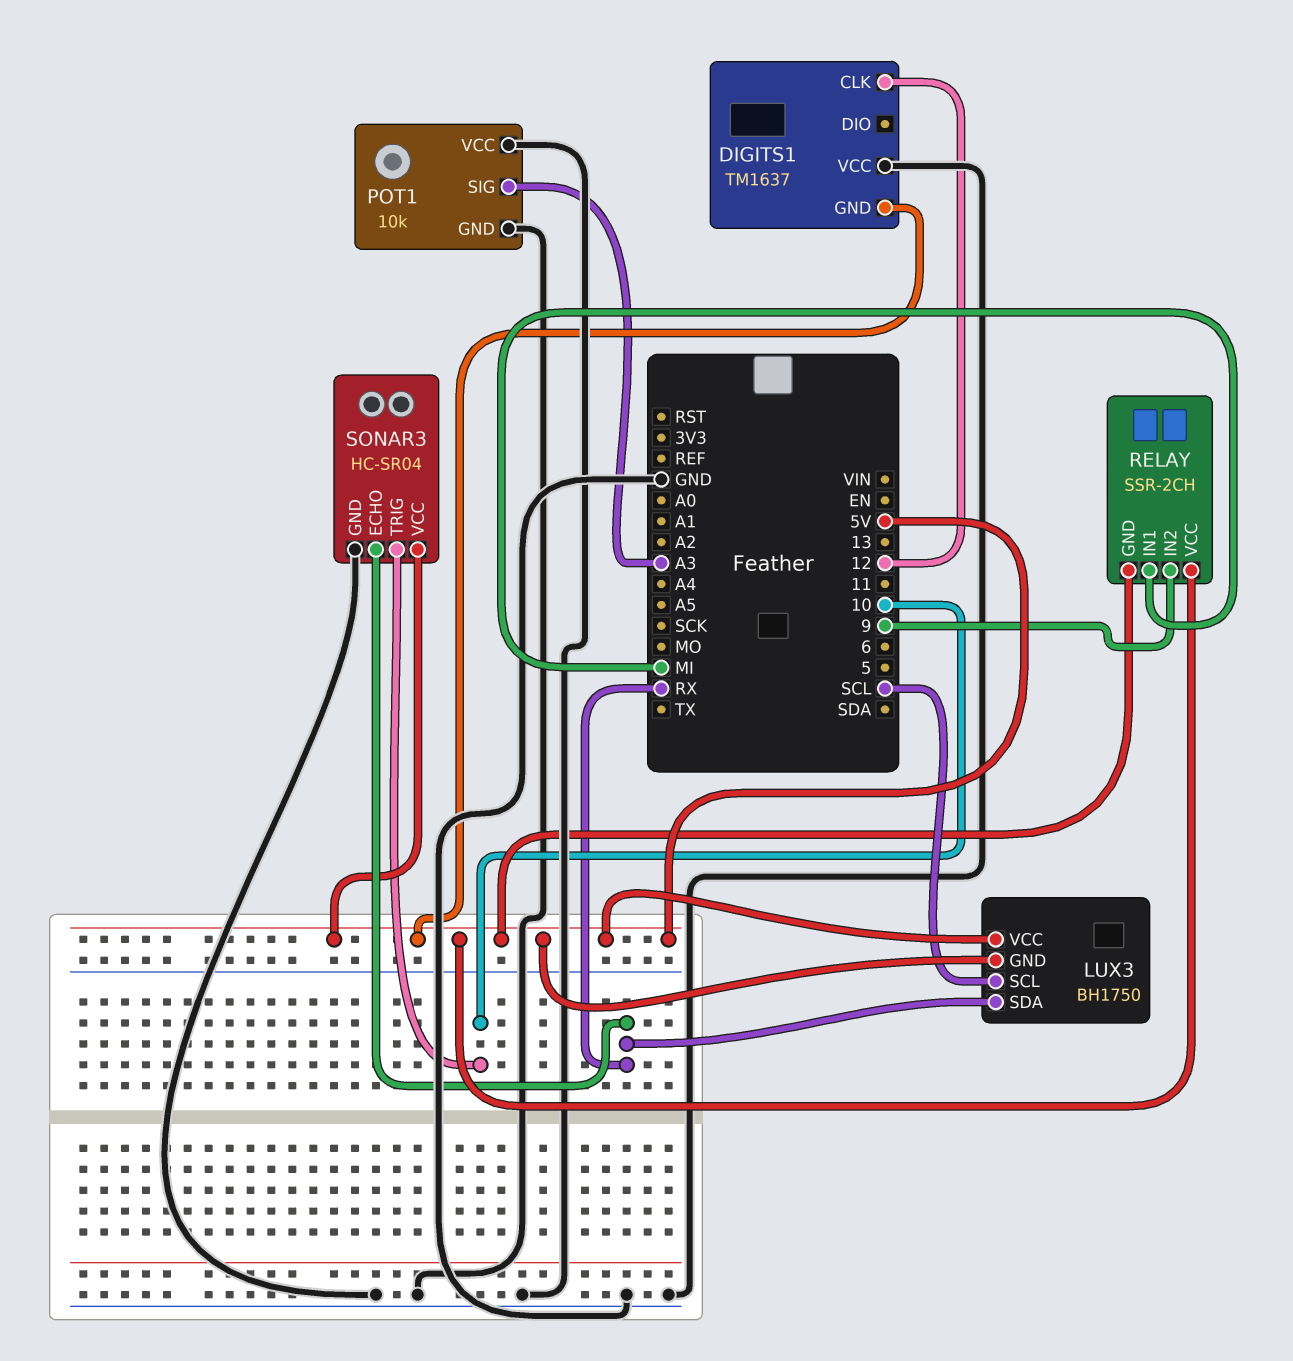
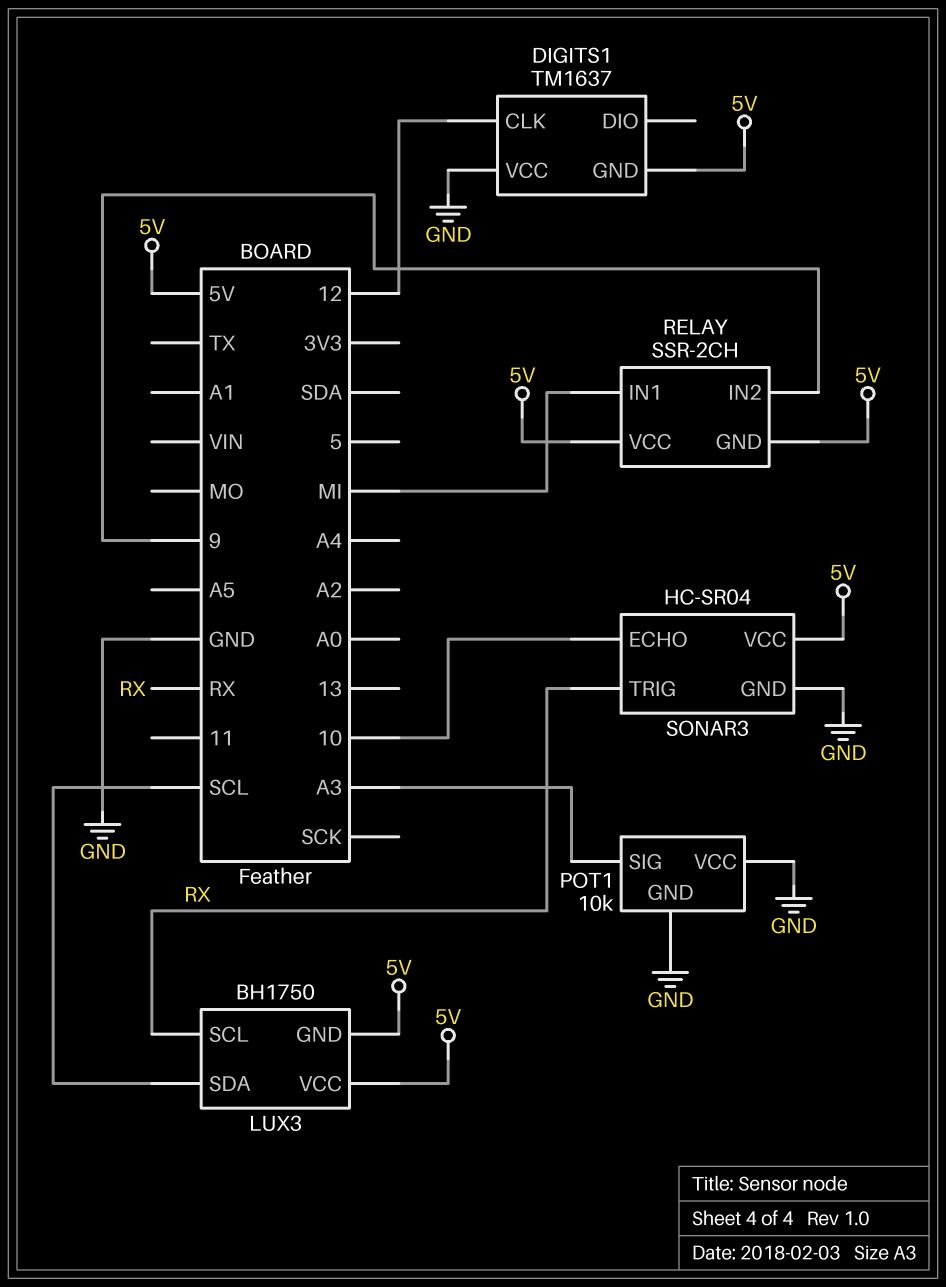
LUX3 pin SCL: SCL -> RX
LUX3 pin SDA: RX -> SCL
SONAR3 pin ECHO: RX -> 10
SONAR3 pin TRIG: 10 -> RX

